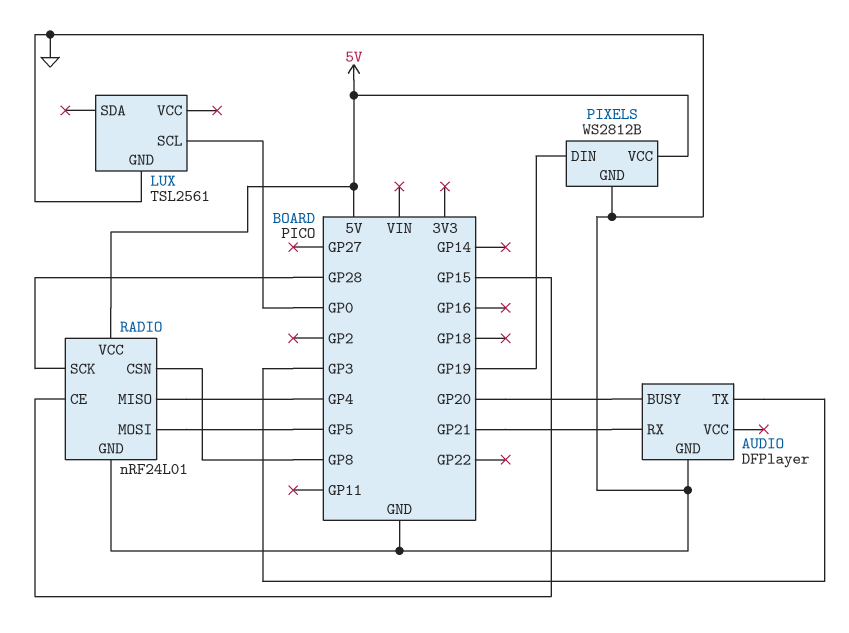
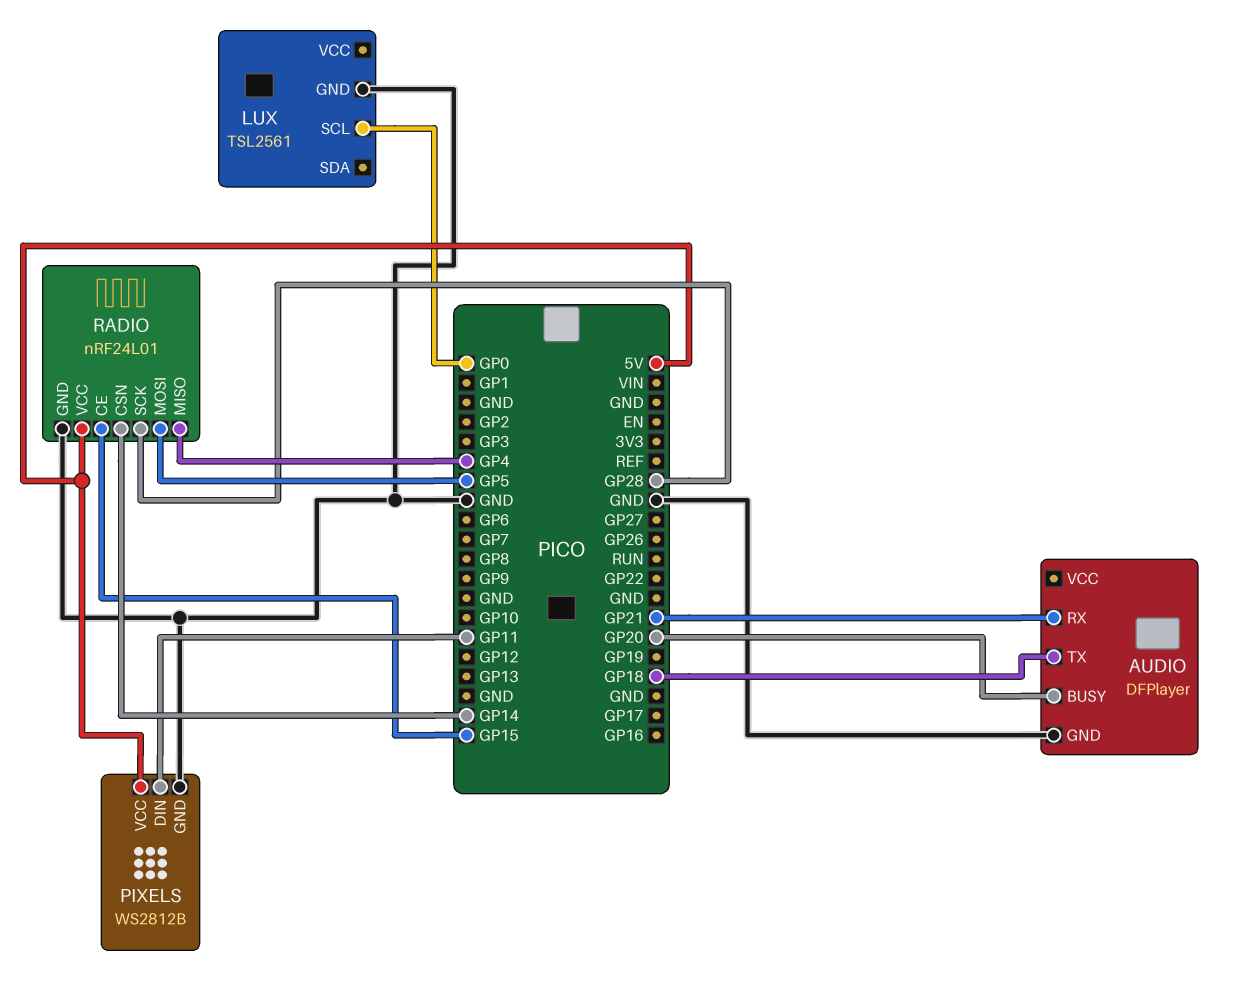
AUDIO pin TX: GP3 -> GP18
PIXELS pin DIN: GP19 -> GP11
RADIO pin CSN: GP8 -> GP14

